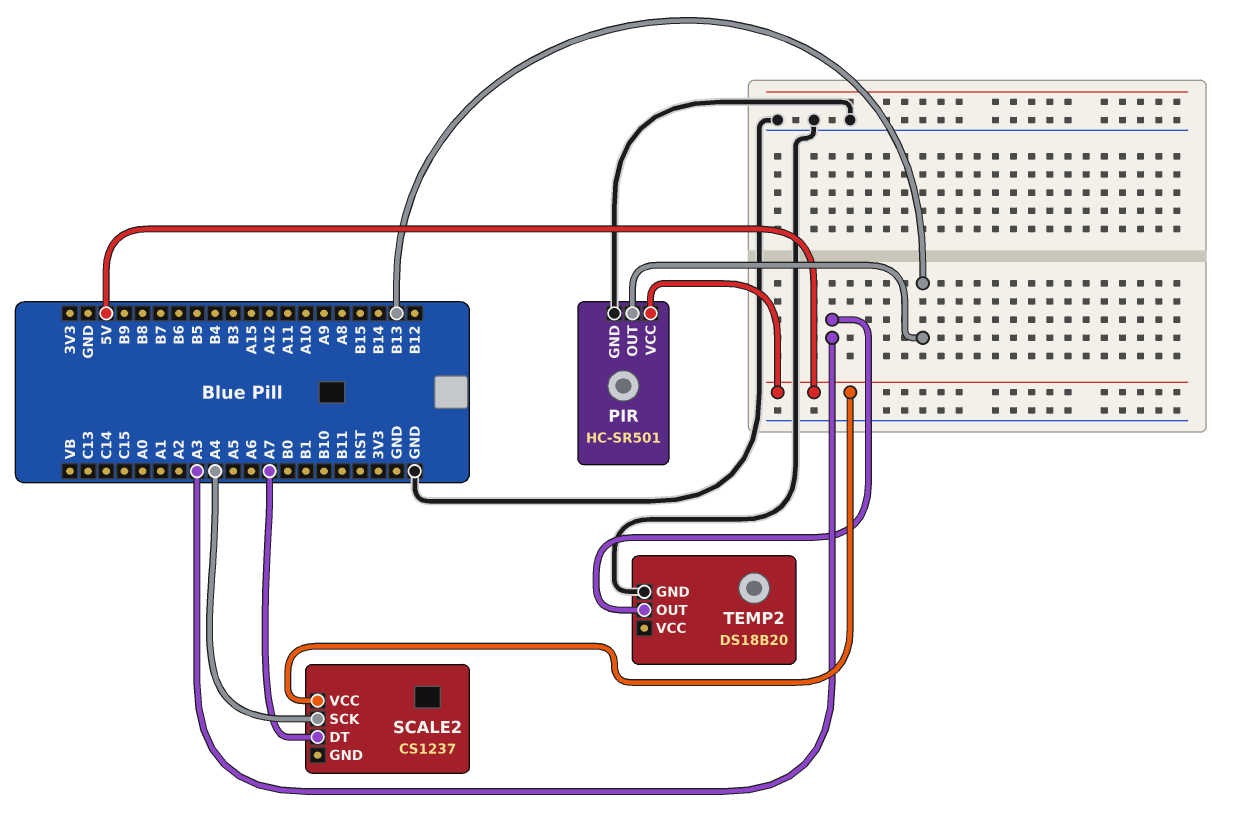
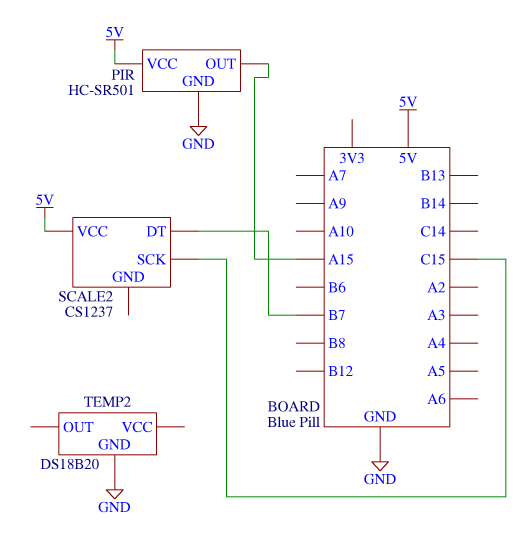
PIR pin OUT: B13 -> A15
SCALE2 pin DT: A7 -> B7
SCALE2 pin SCK: A4 -> C15
TEMP2 pin OUT: A3 -> none

